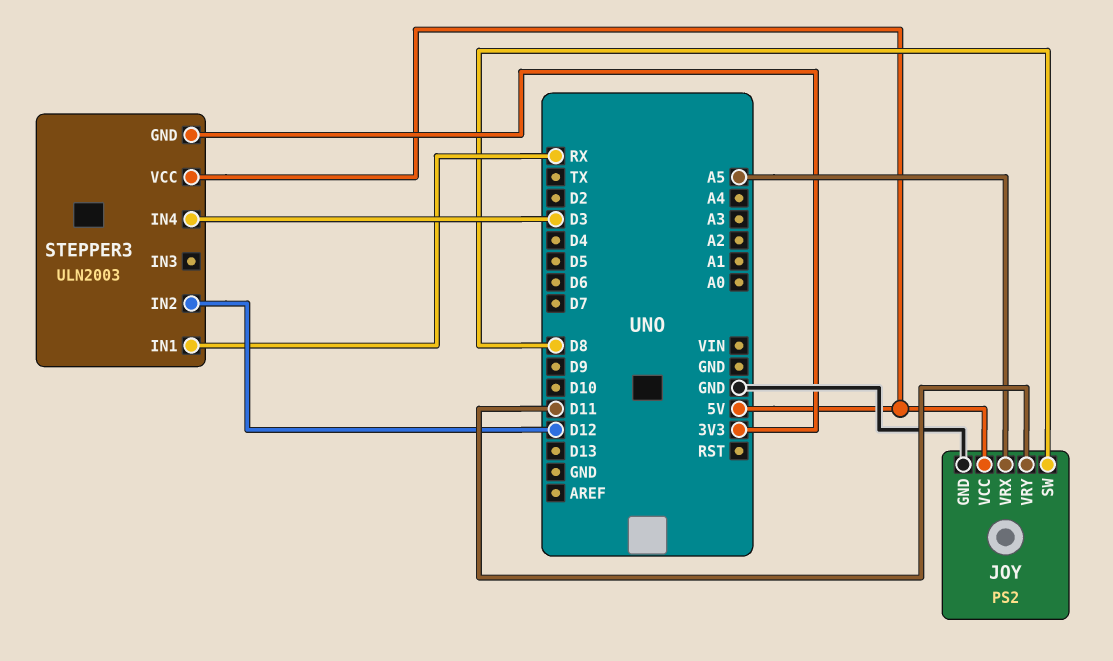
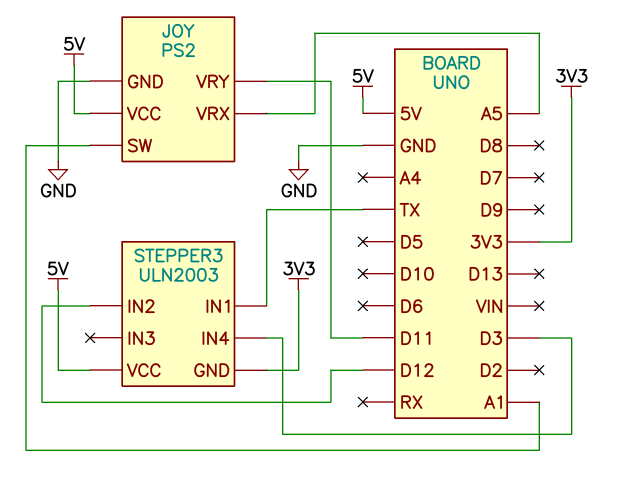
JOY pin SW: D8 -> A1
STEPPER3 pin IN1: RX -> TX

